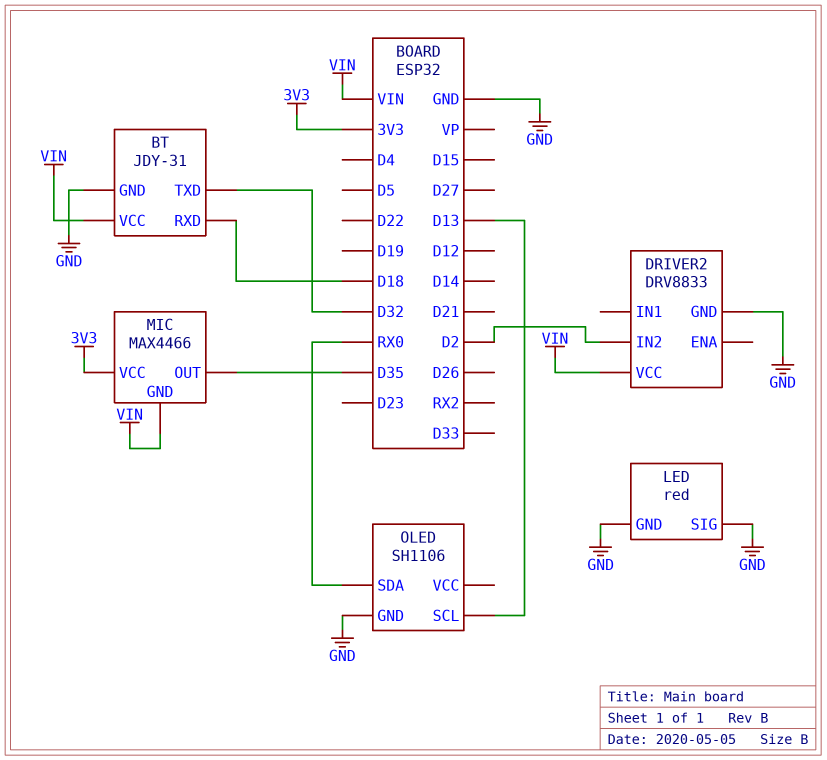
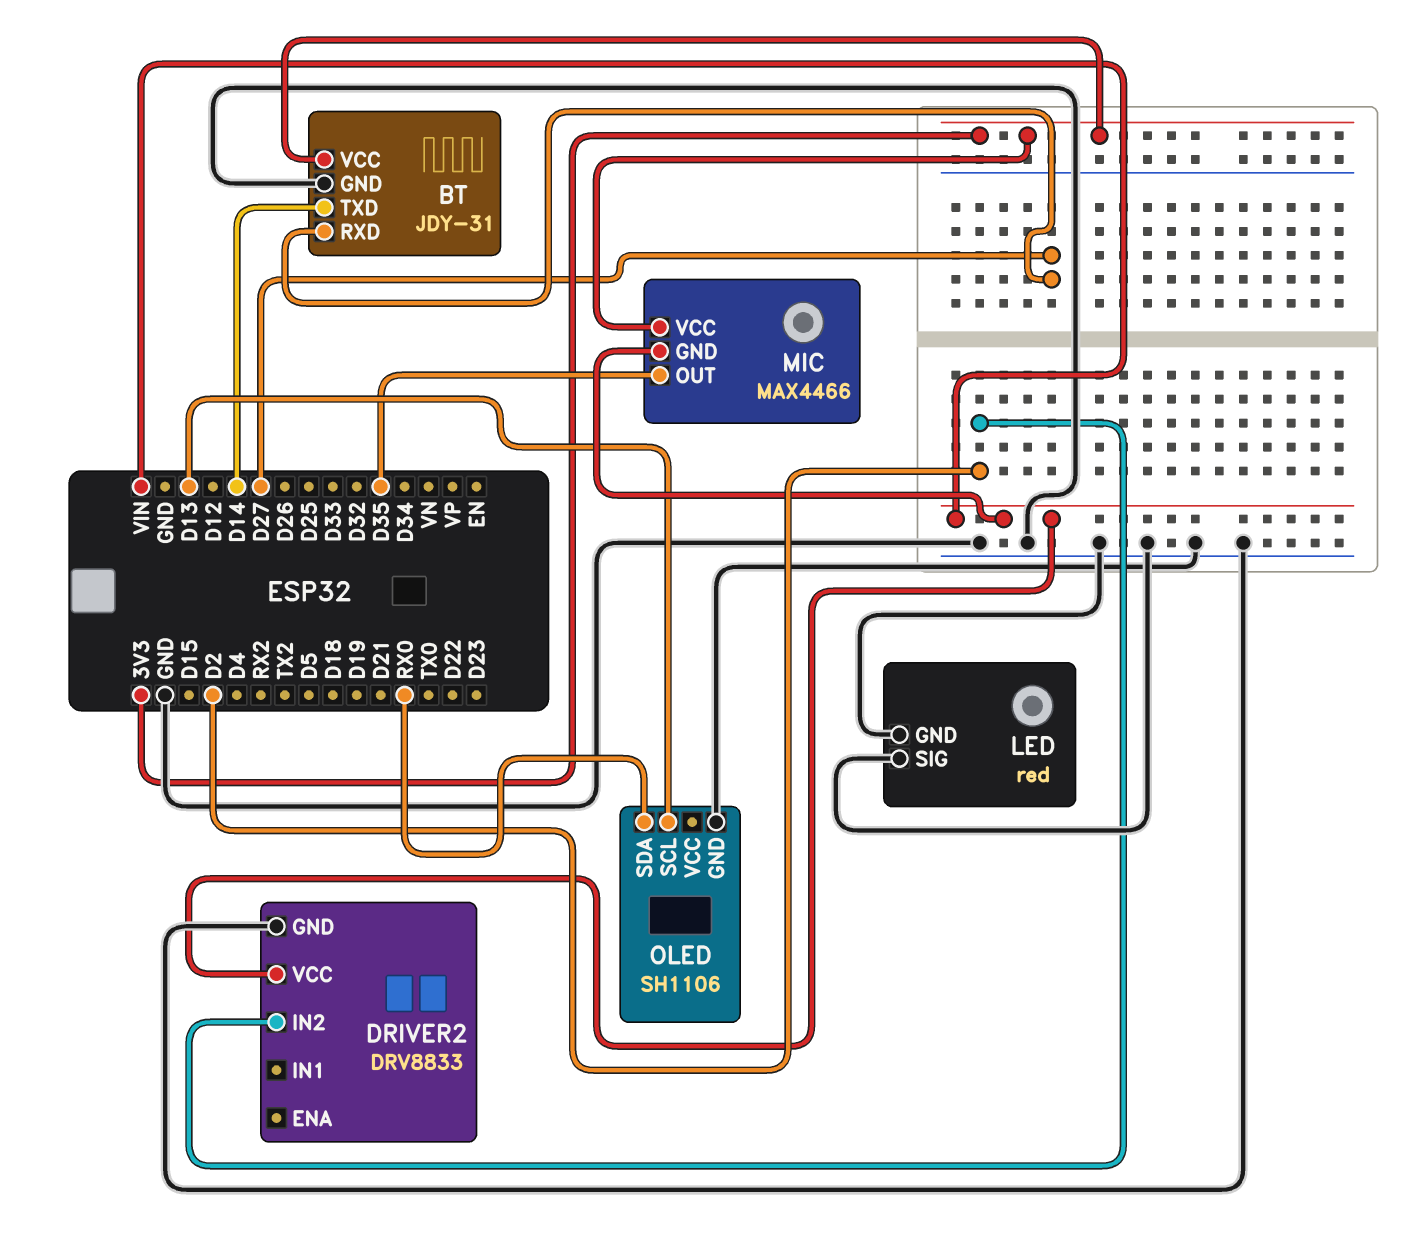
BT pin RXD: D18 -> D27
BT pin TXD: D32 -> D14
BT pin VCC: VIN -> 3V3

